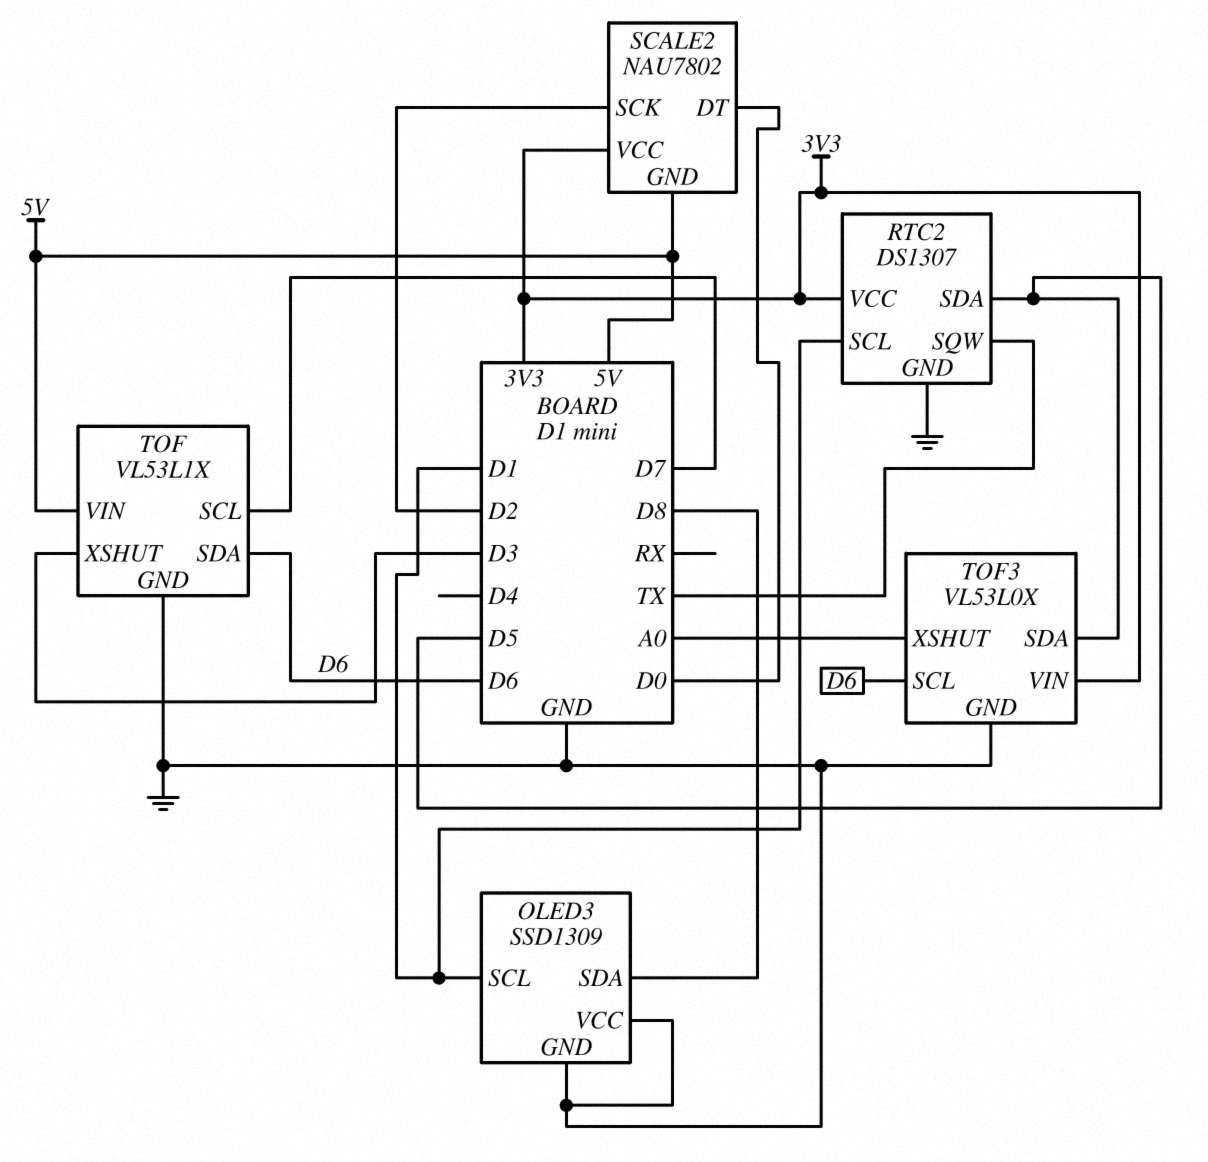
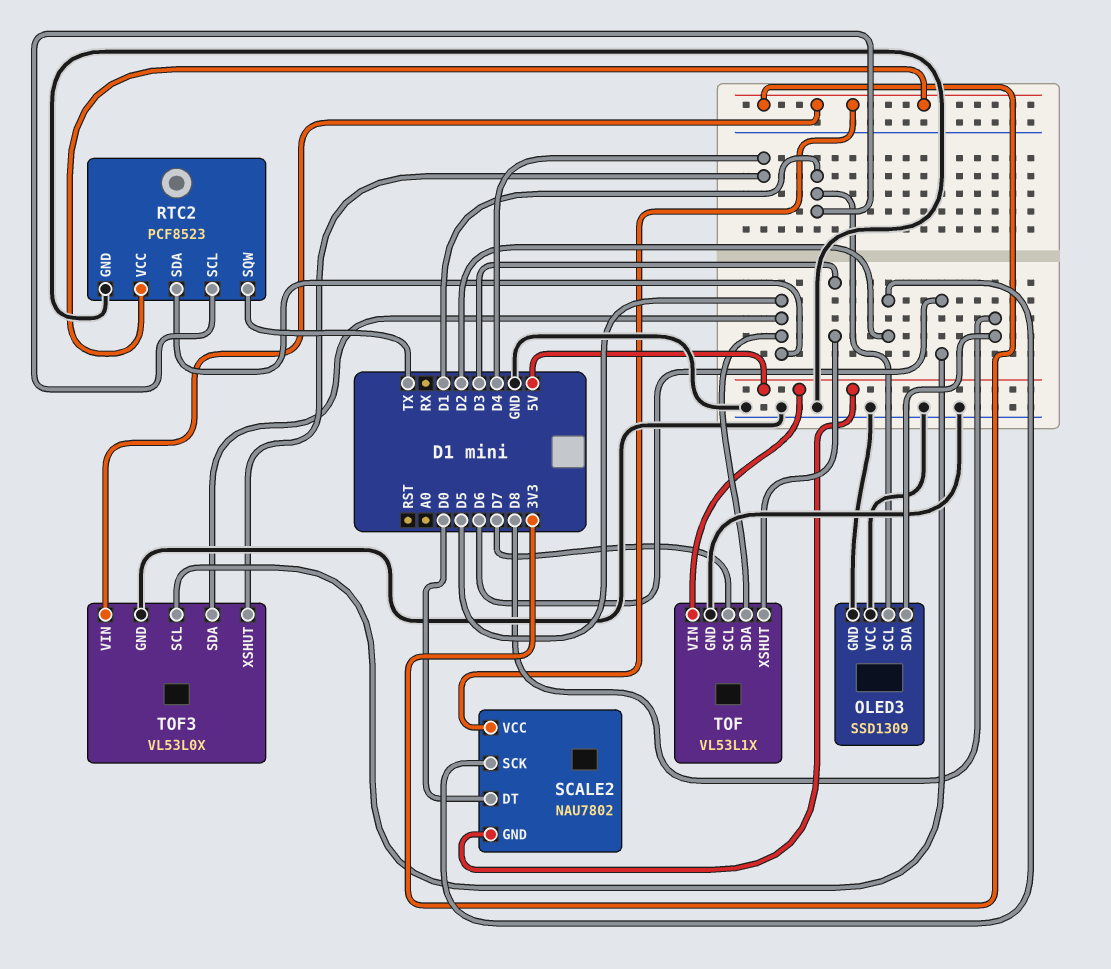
RTC2: DS1307 -> PCF8523
TOF pin SDA: D6 -> D5
TOF3 pin XSHUT: A0 -> D4

